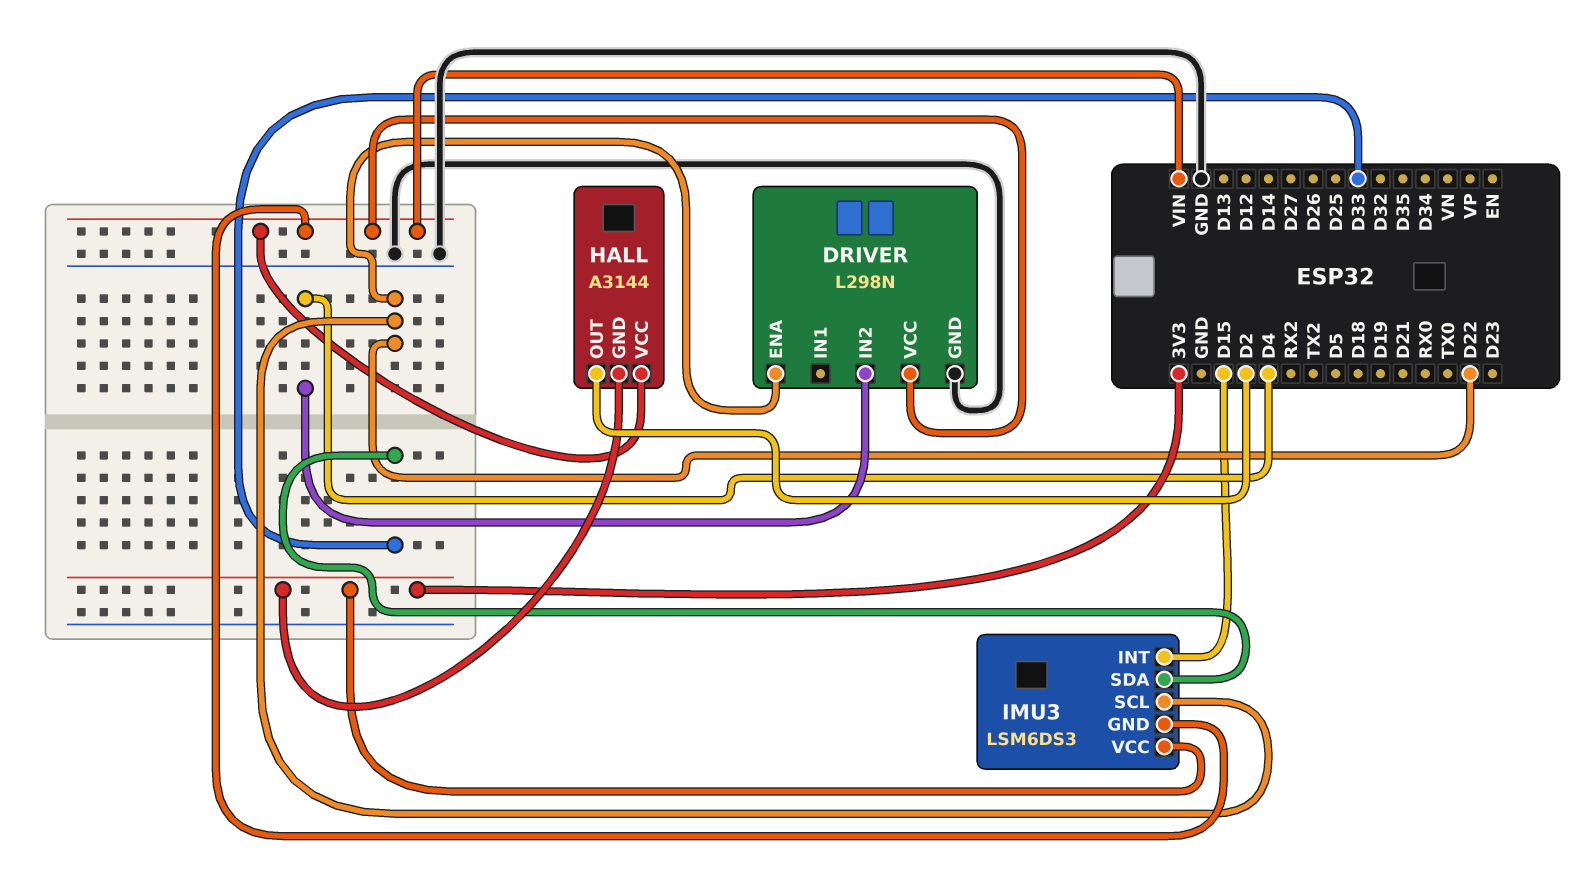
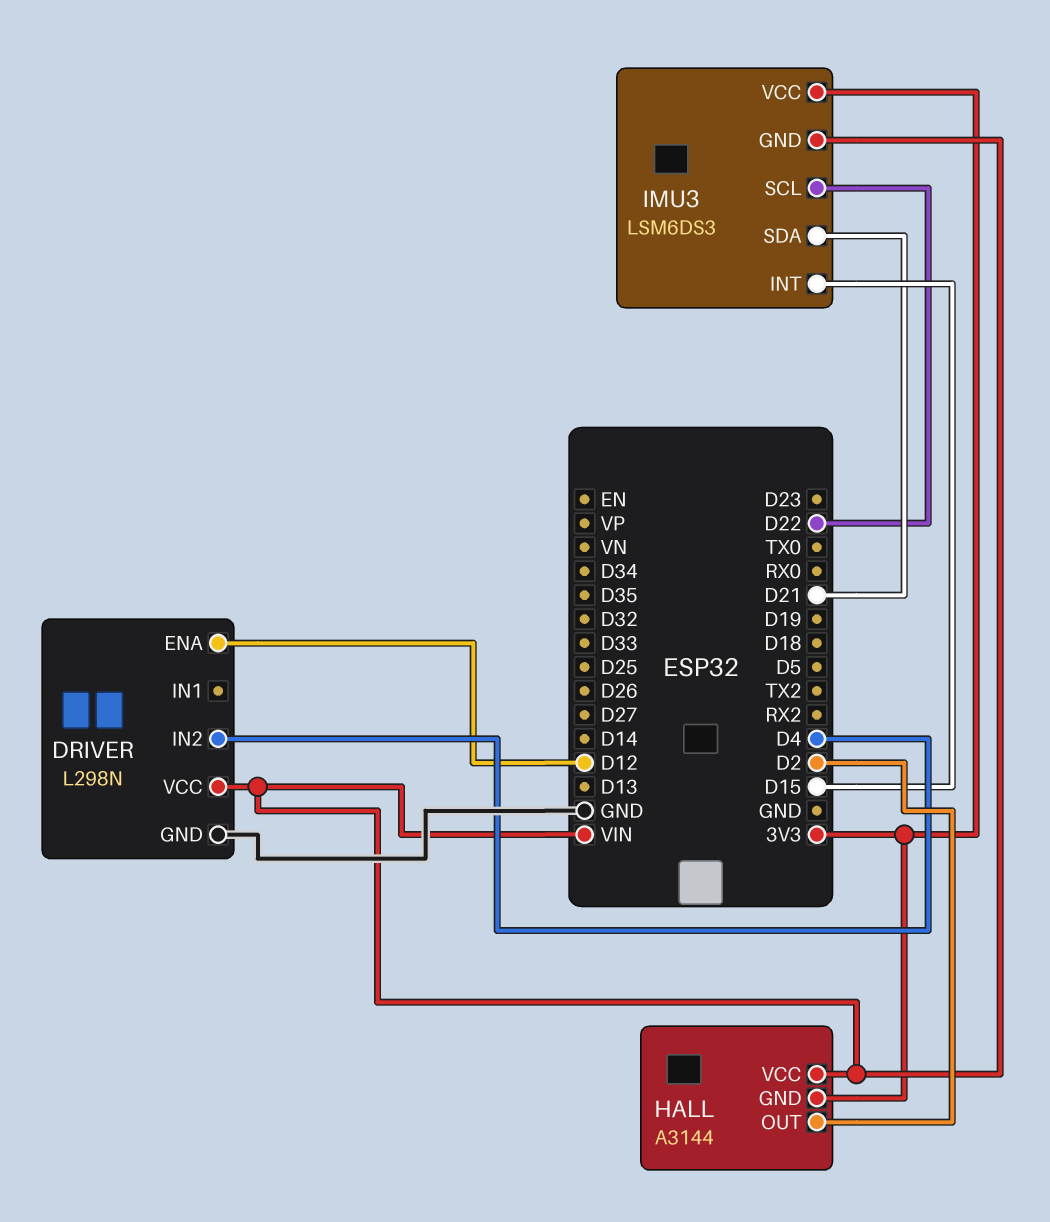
DRIVER pin ENA: D22 -> D12
IMU3 pin SDA: D33 -> D21

